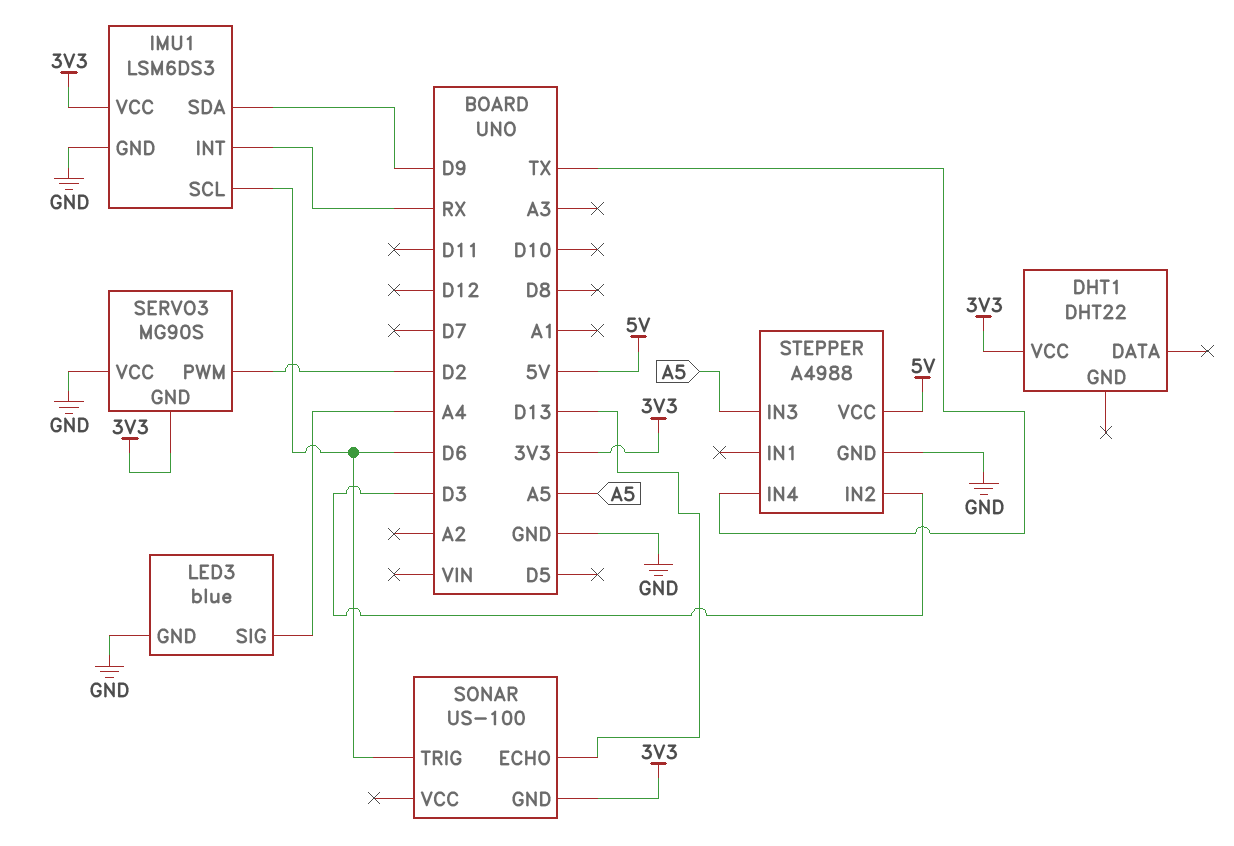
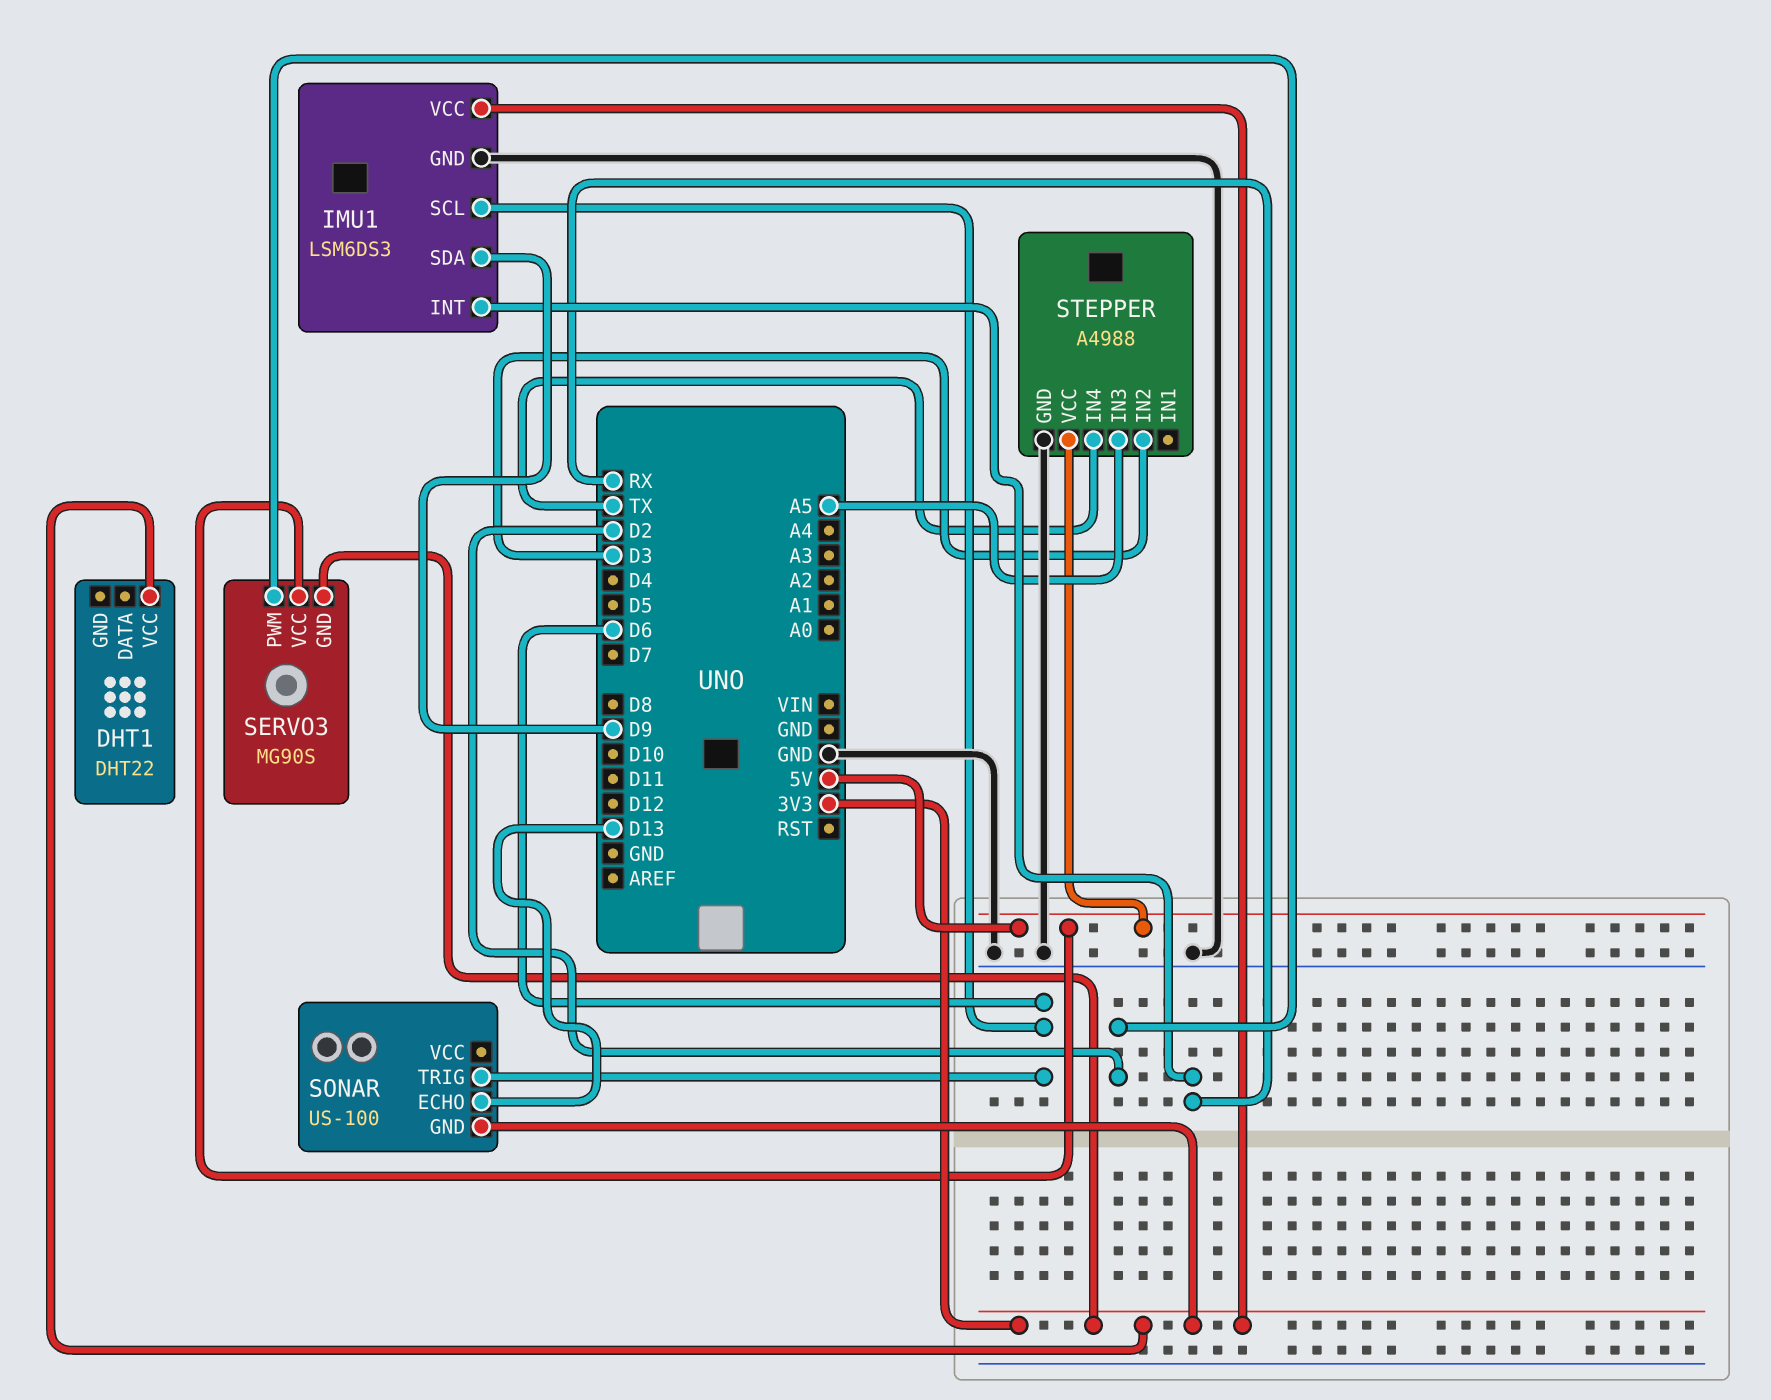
LED3: blue -> none
LED3 pin GND: GND -> none
LED3 pin SIG: A4 -> none
SERVO3 pin VCC: GND -> 5V

